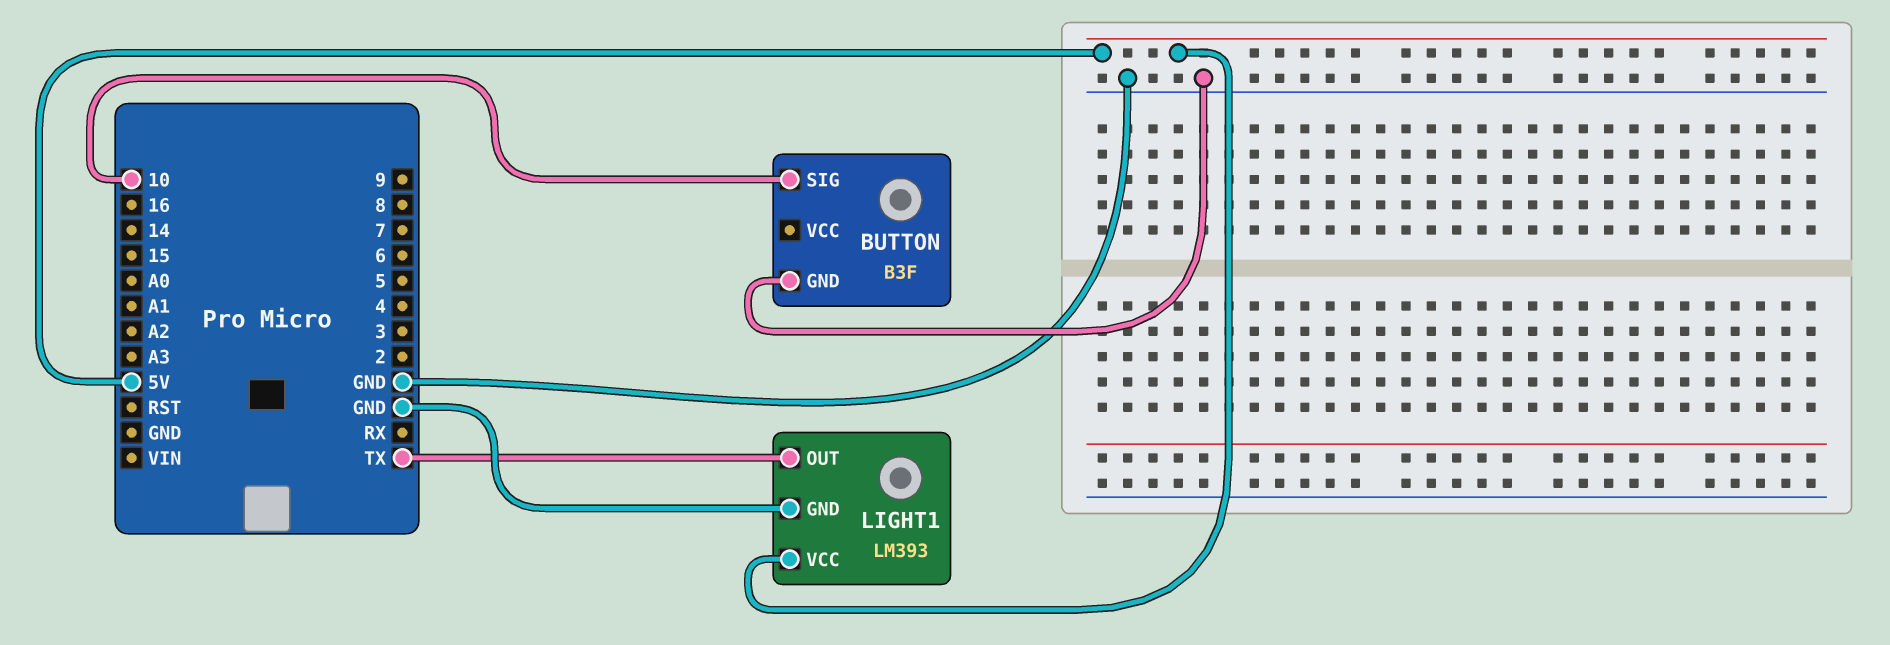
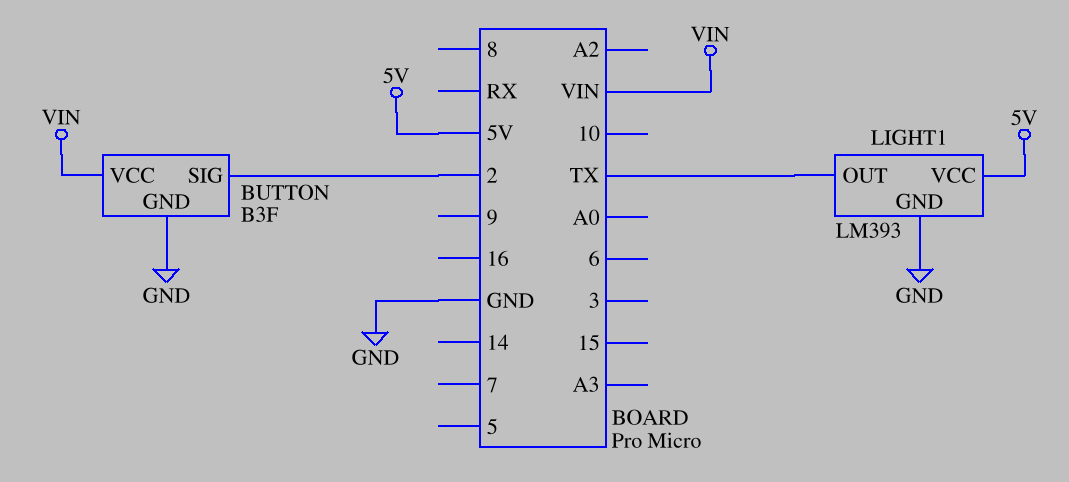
BUTTON pin SIG: 10 -> 2
BUTTON pin VCC: none -> VIN

